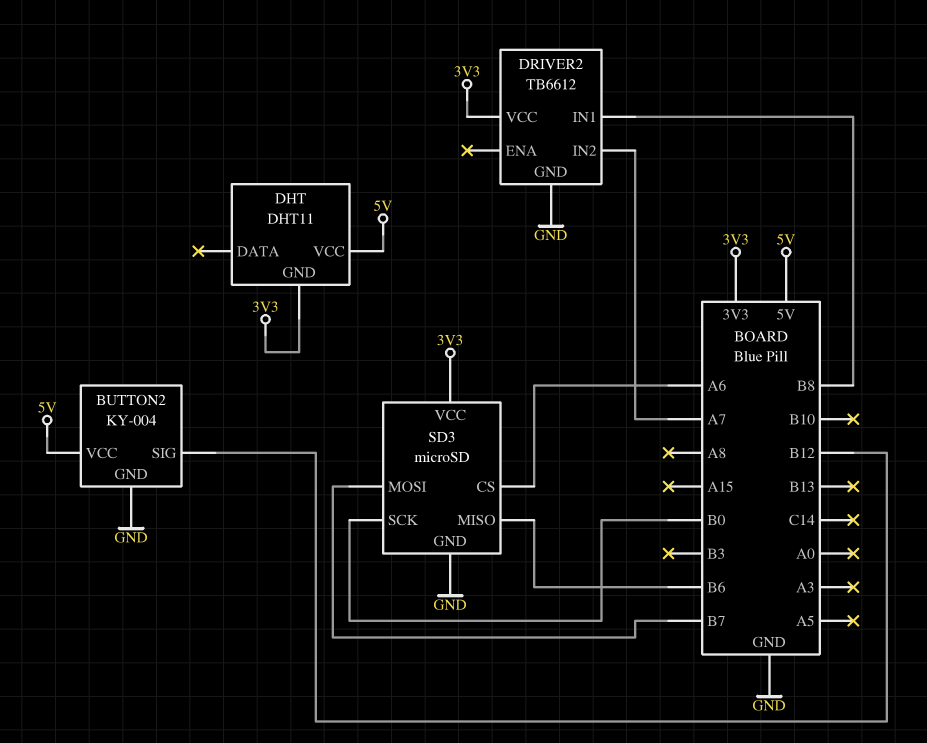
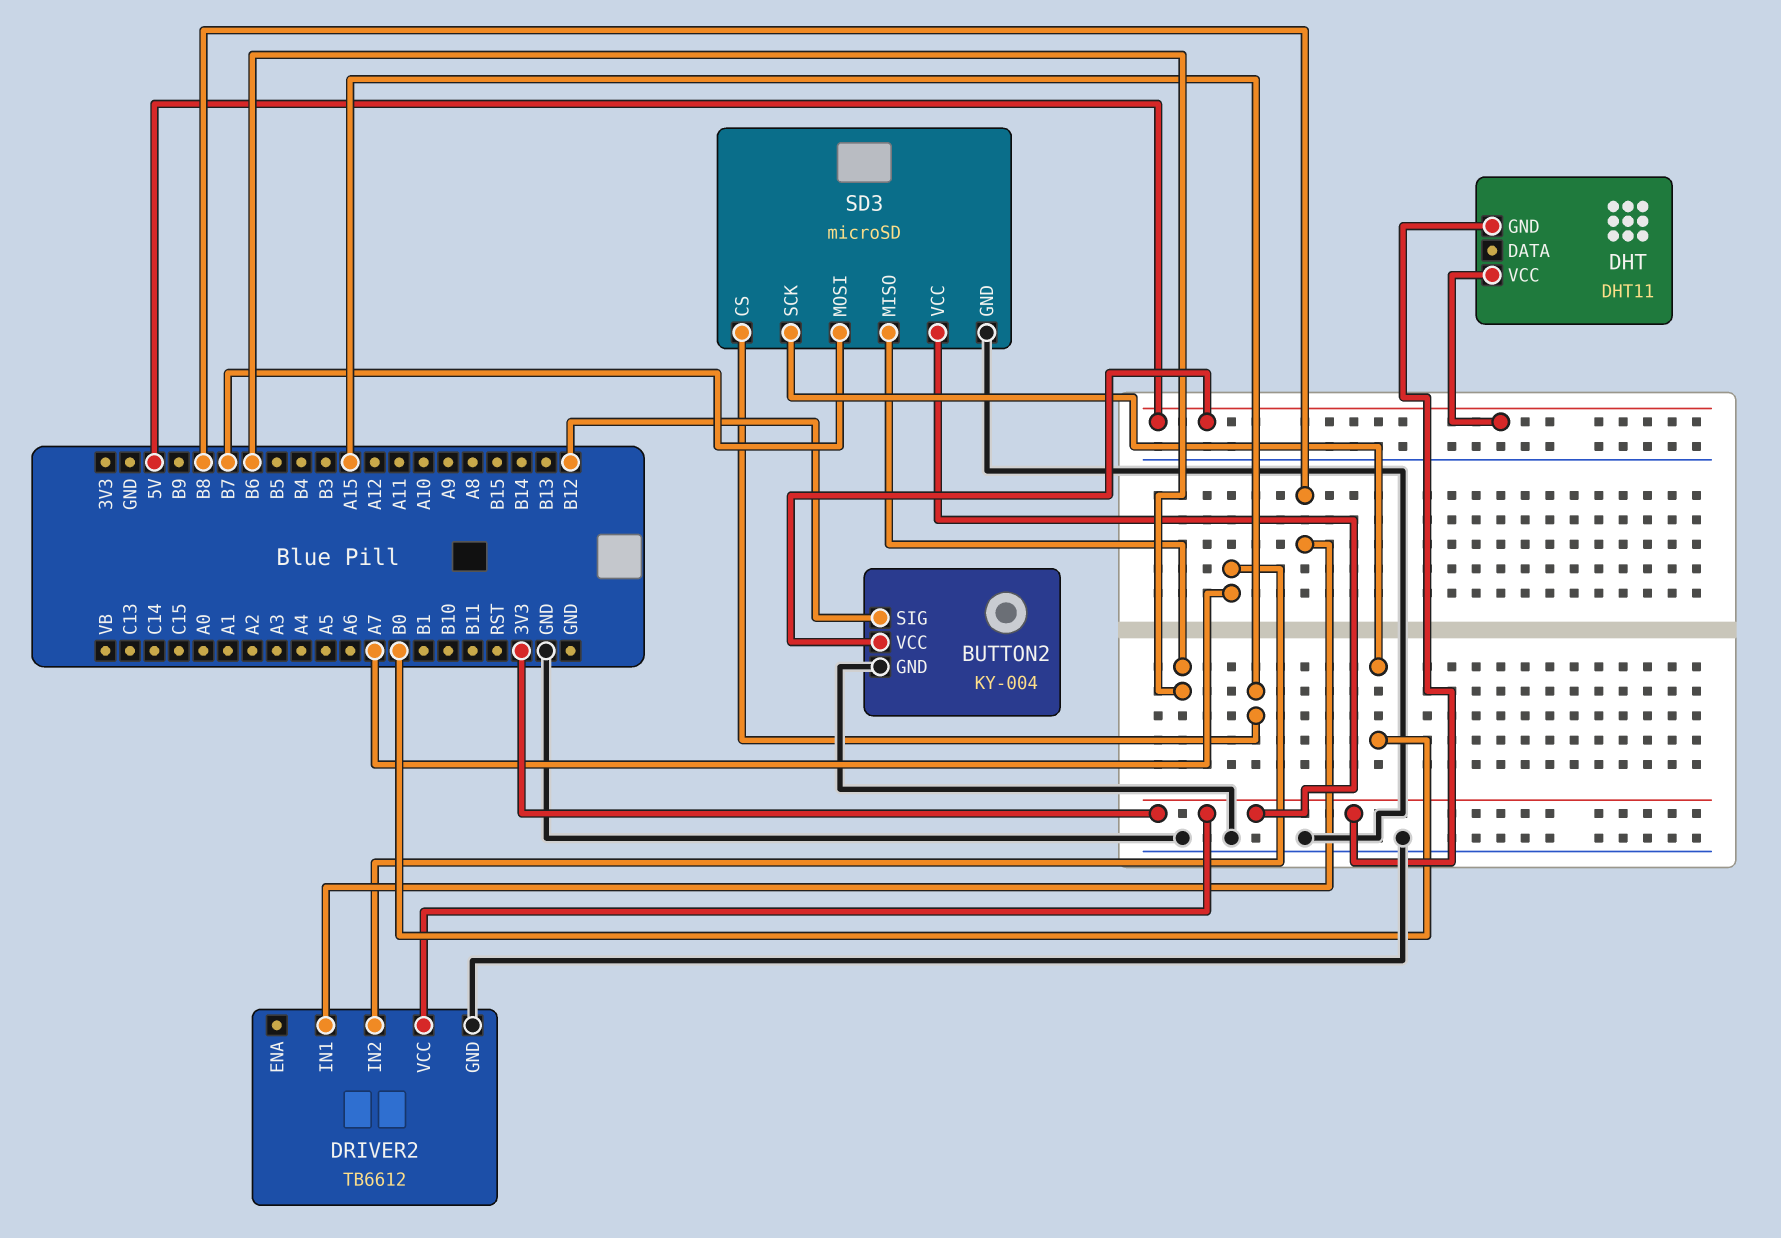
SD3 pin CS: A6 -> A15

